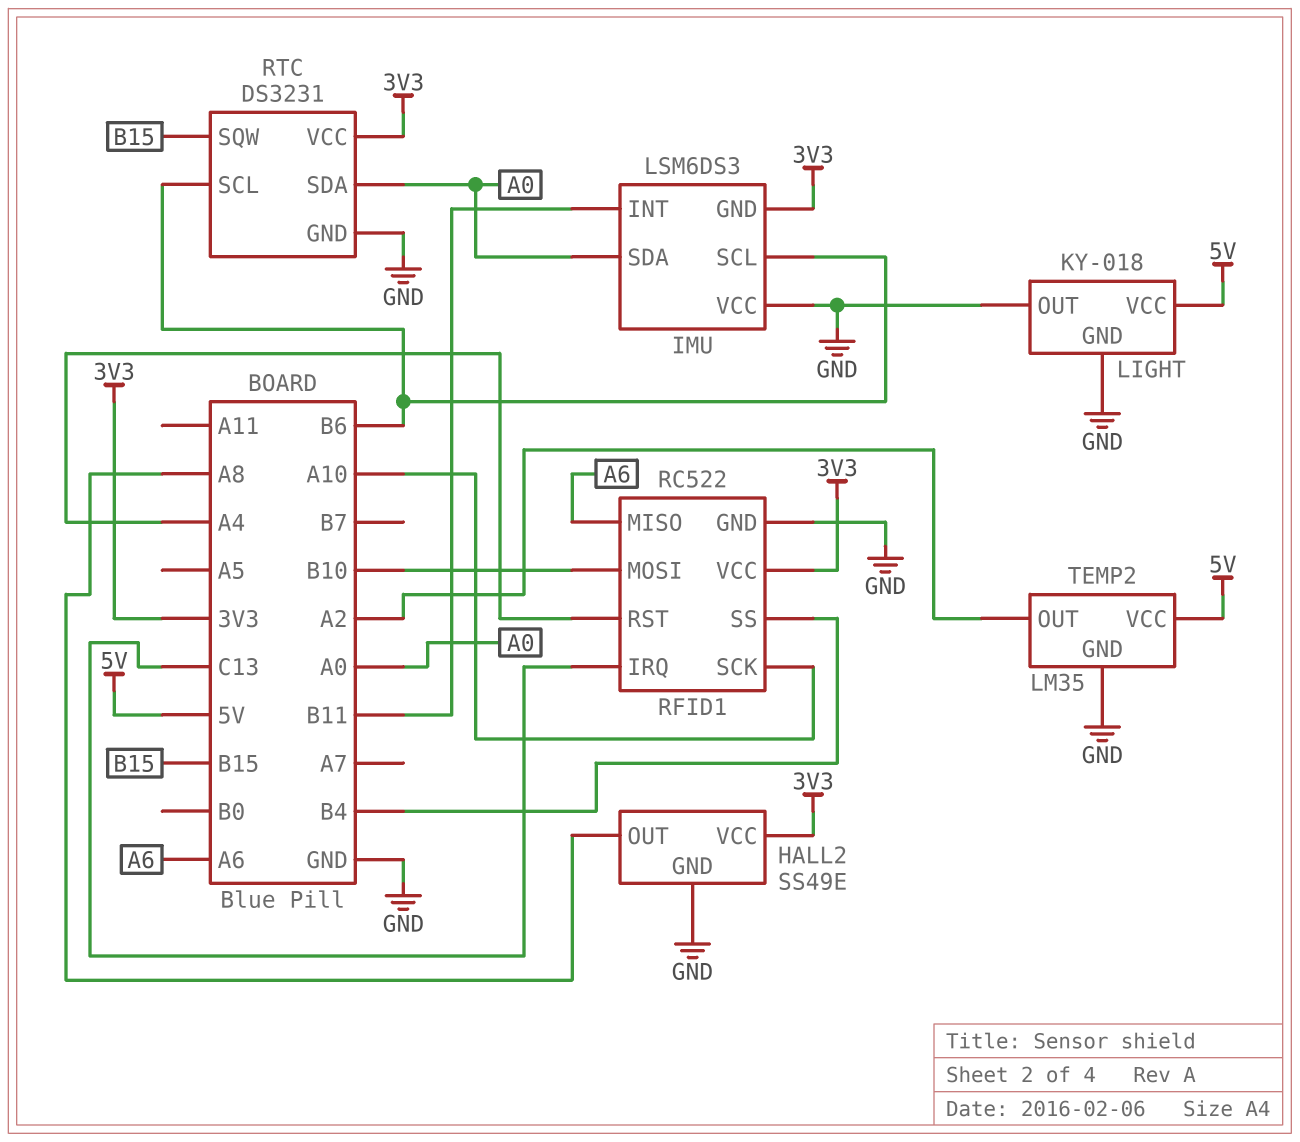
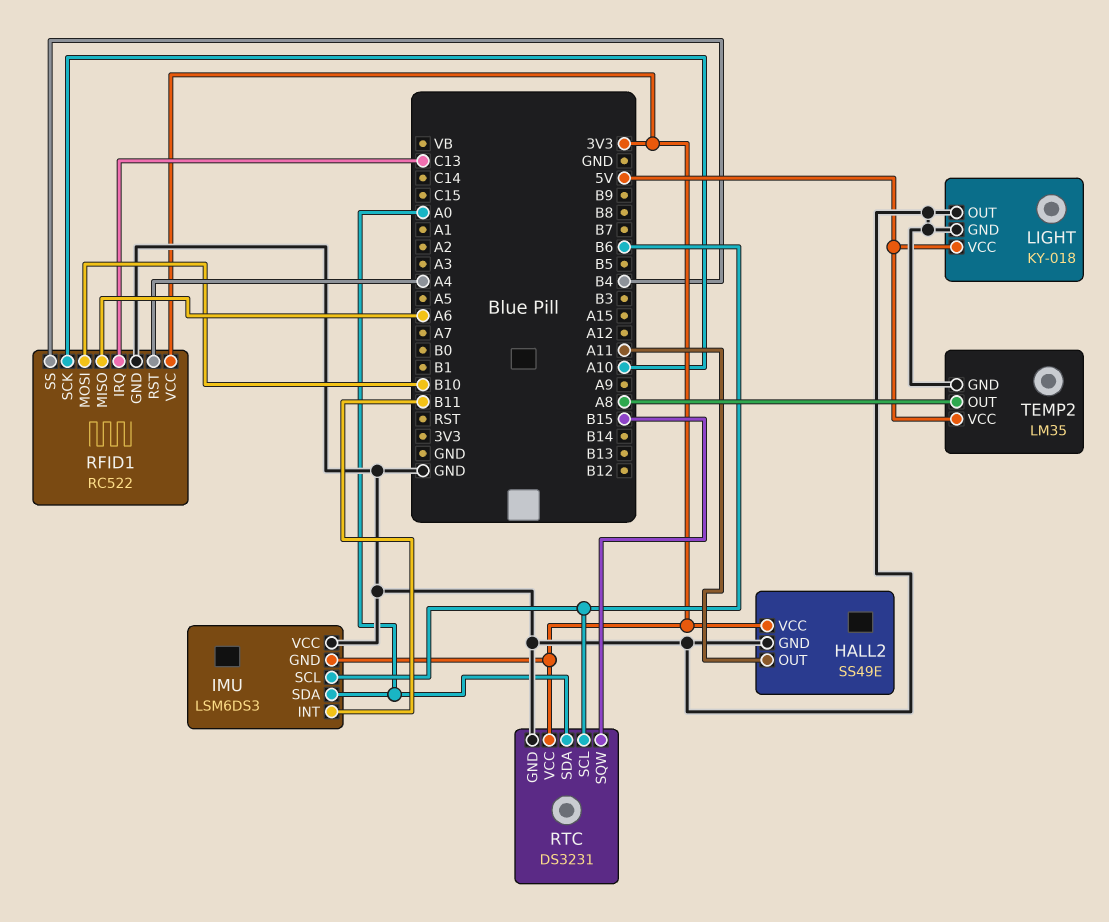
HALL2 pin OUT: A8 -> A11
TEMP2 pin OUT: A2 -> A8

